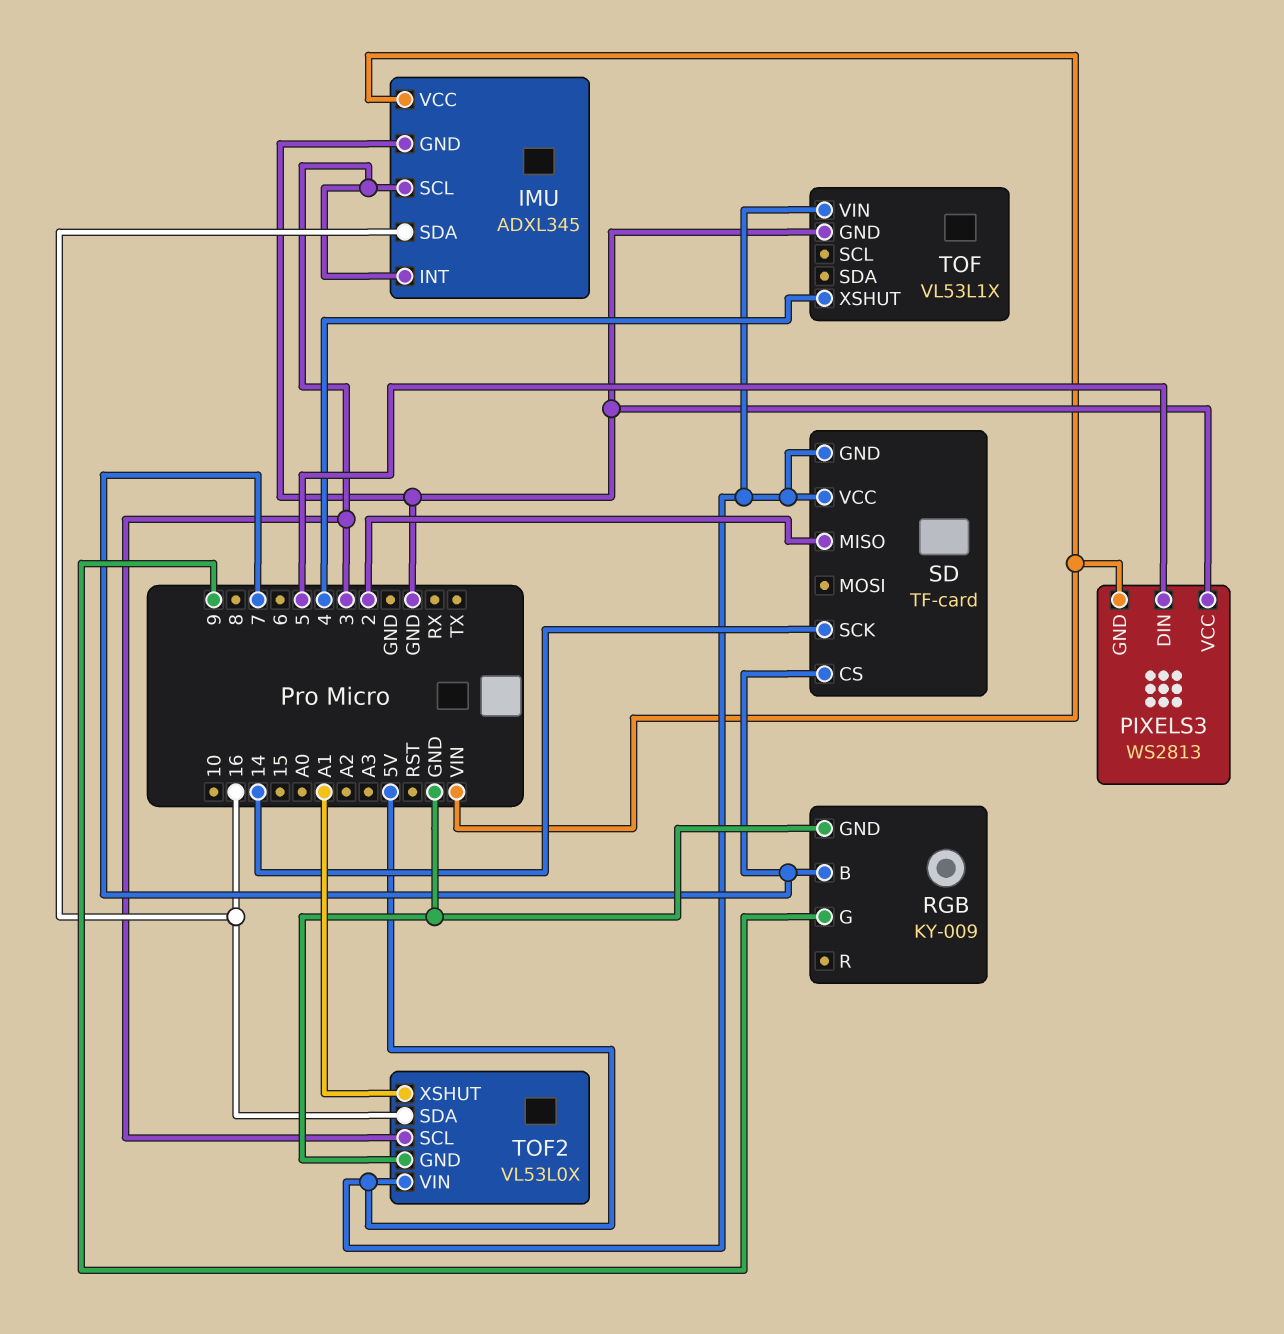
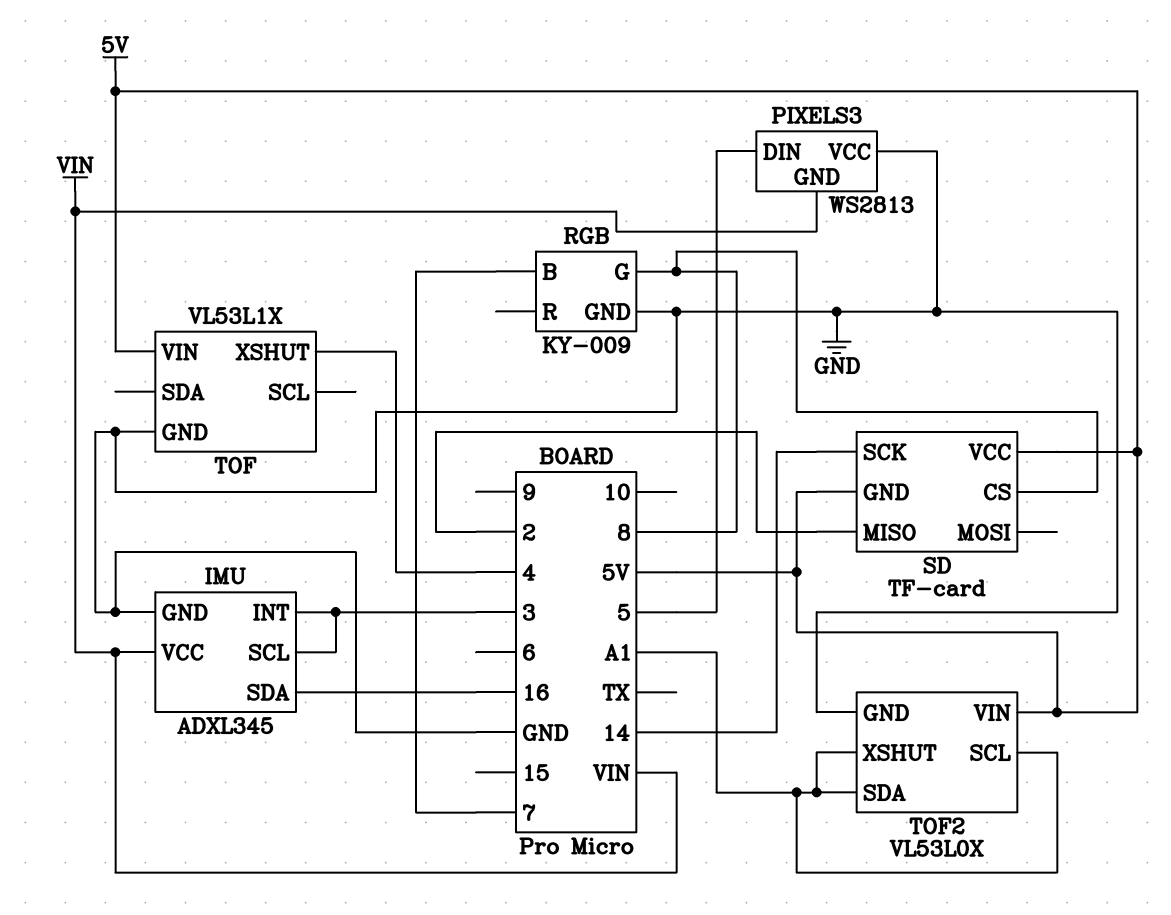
RGB pin G: 9 -> 8
SD pin CS: 7 -> 8
TOF2 pin SCL: 3 -> A1
TOF2 pin SDA: 16 -> A1

